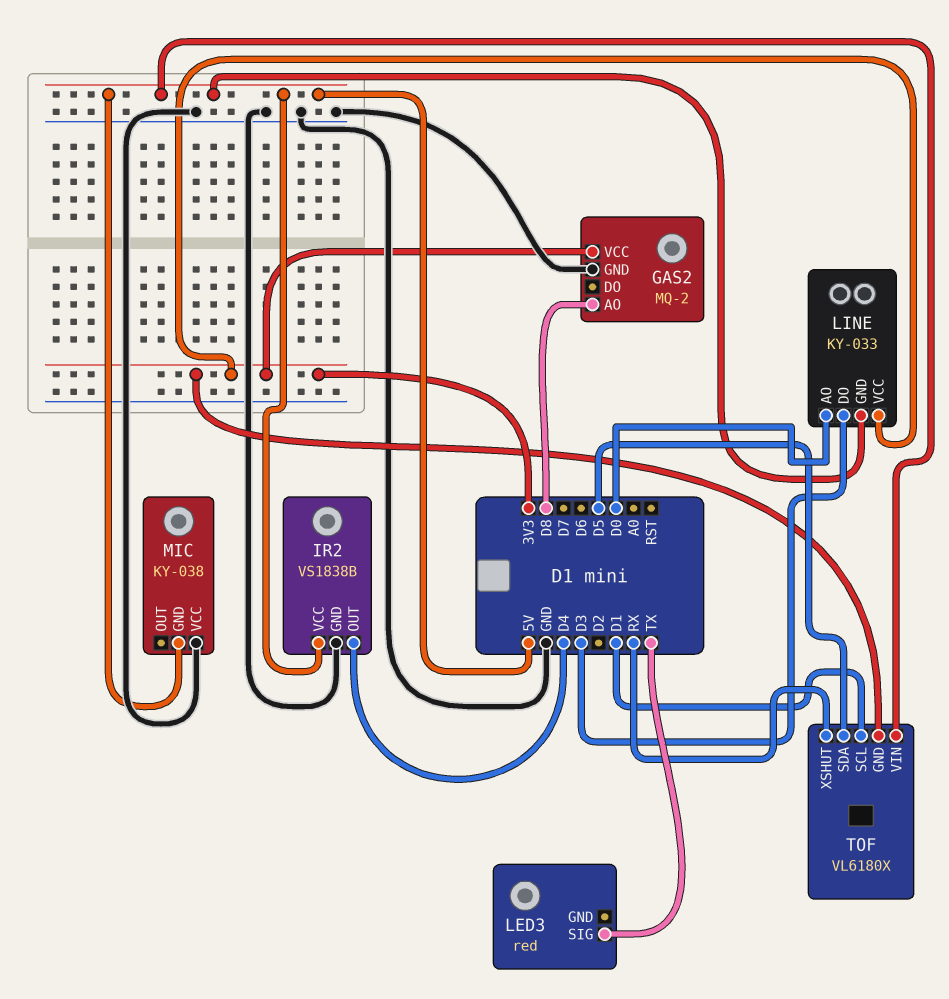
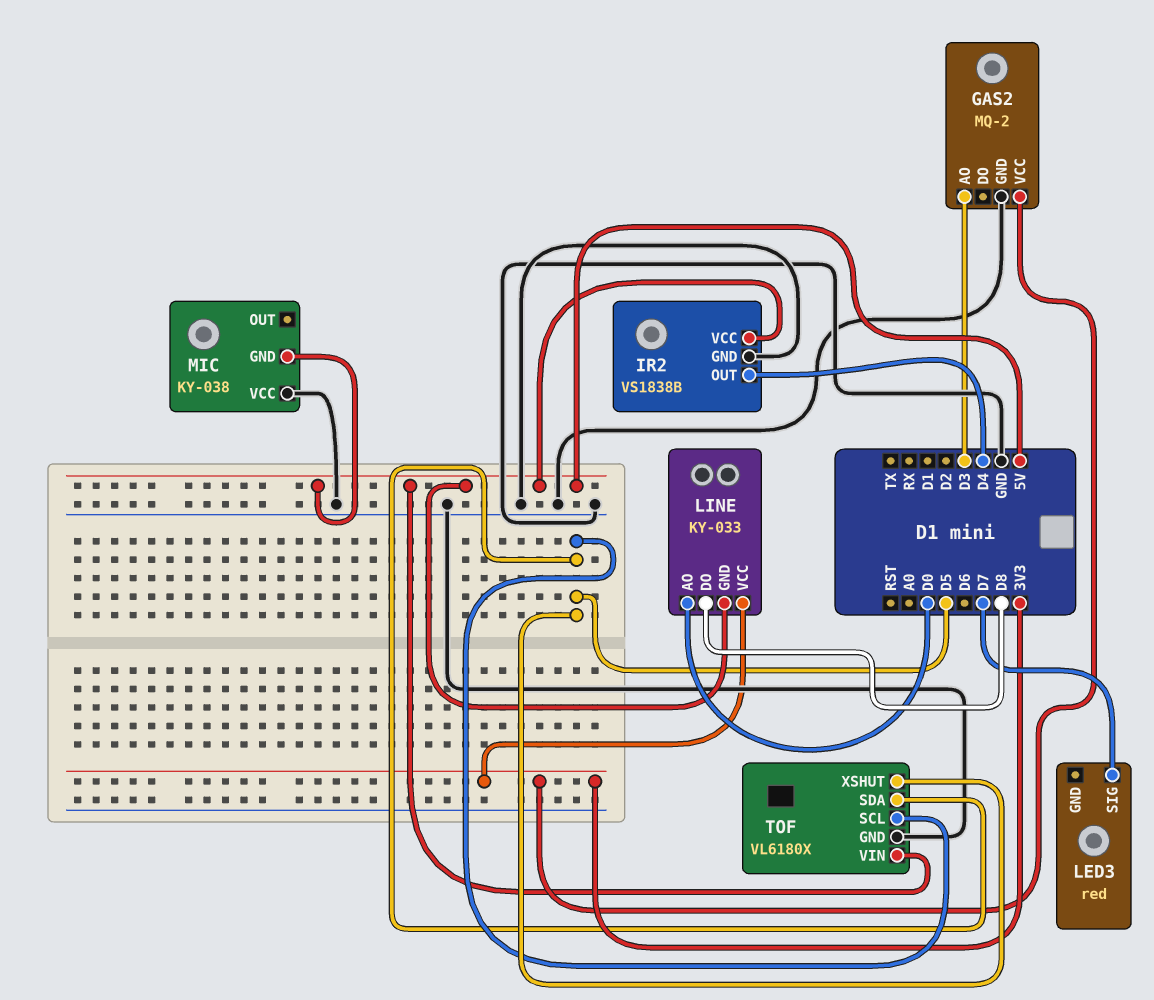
GAS2 pin AO: D8 -> D3
LED3 pin SIG: TX -> D7
LINE pin DO: D3 -> D8
TOF pin GND: 3V3 -> GND
TOF pin SCL: D1 -> D5
TOF pin XSHUT: RX -> D5

